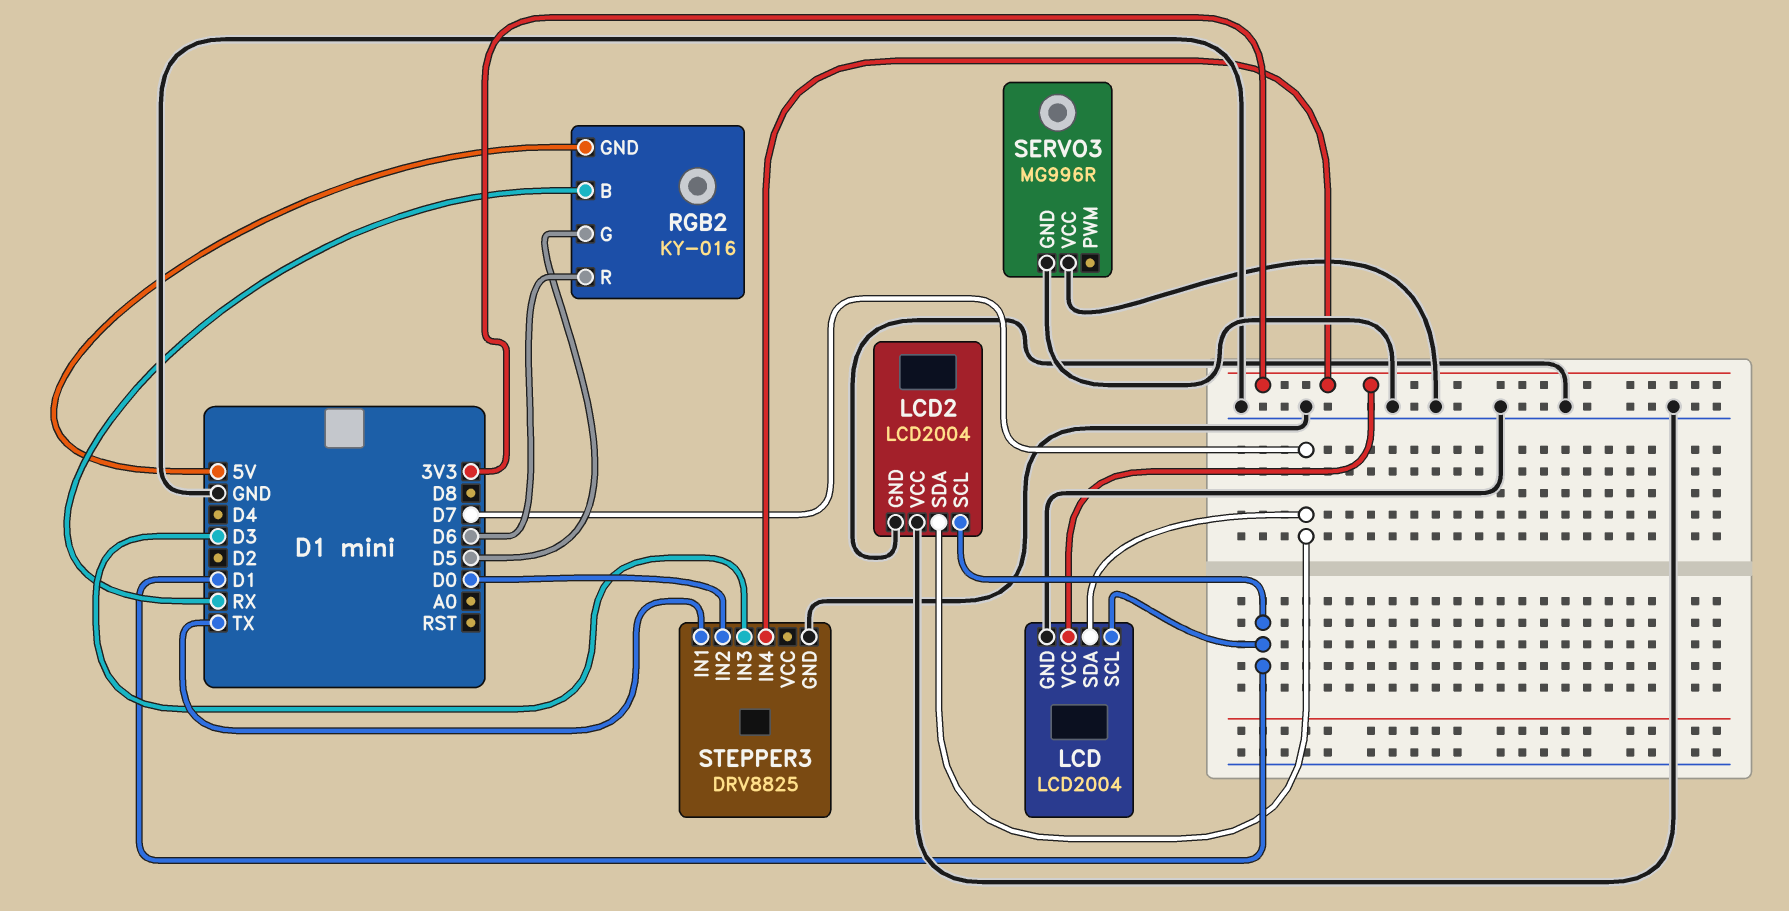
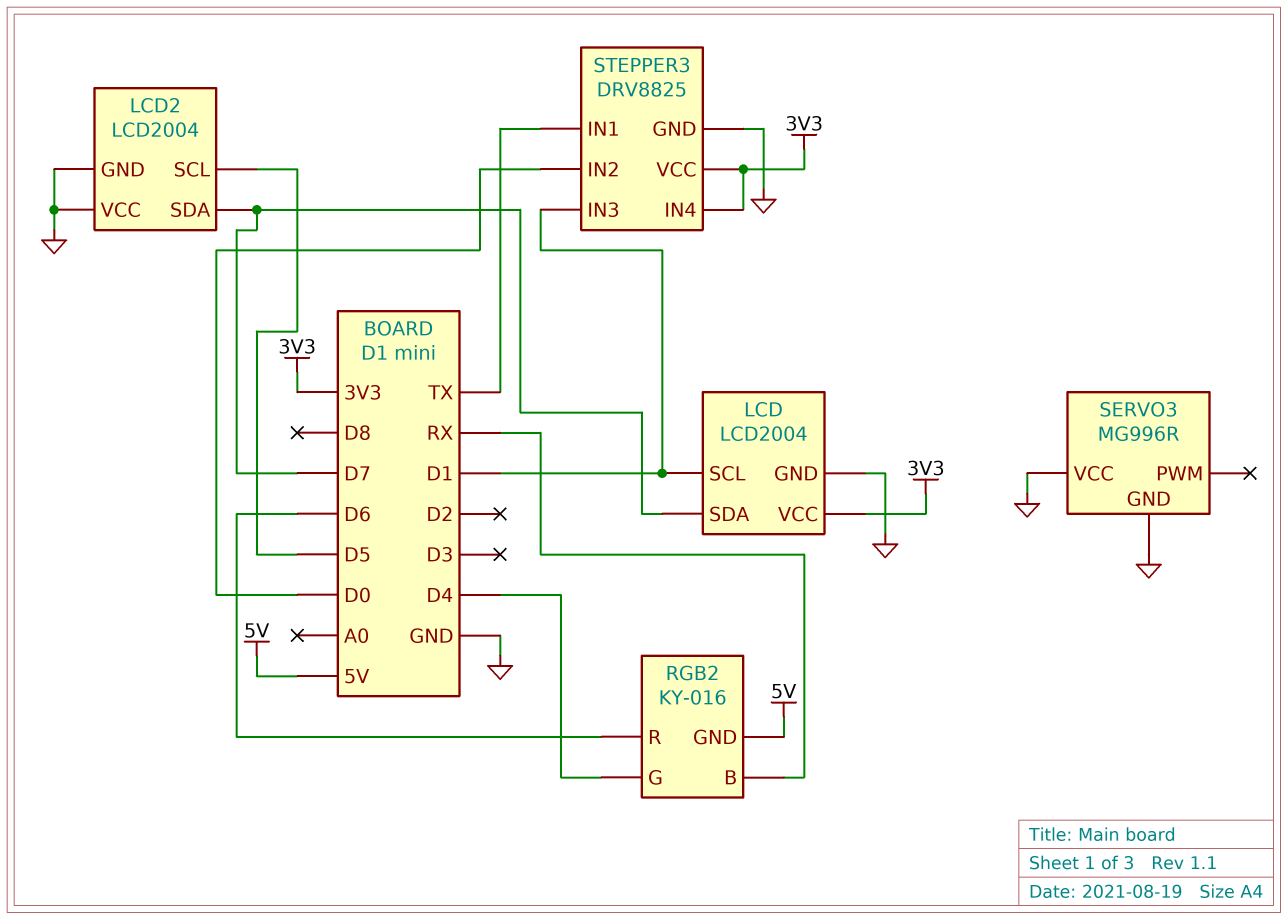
LCD2 pin SCL: D1 -> D5
RGB2 pin G: D5 -> D4
STEPPER3 pin IN3: D3 -> D1
STEPPER3 pin VCC: none -> 3V3

